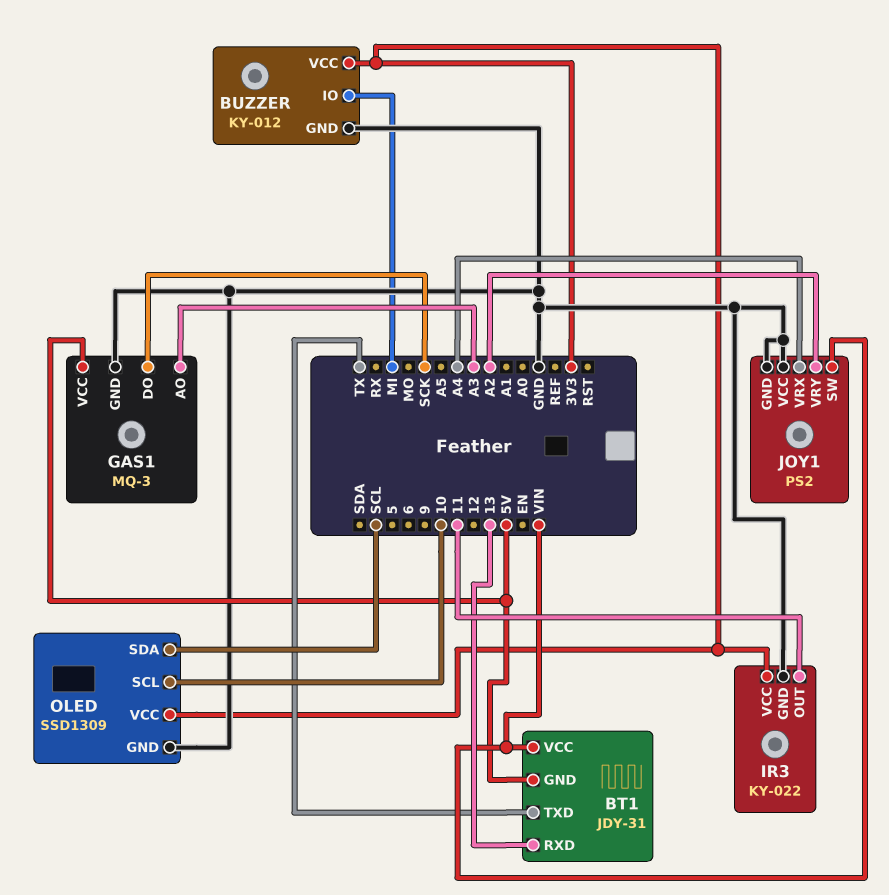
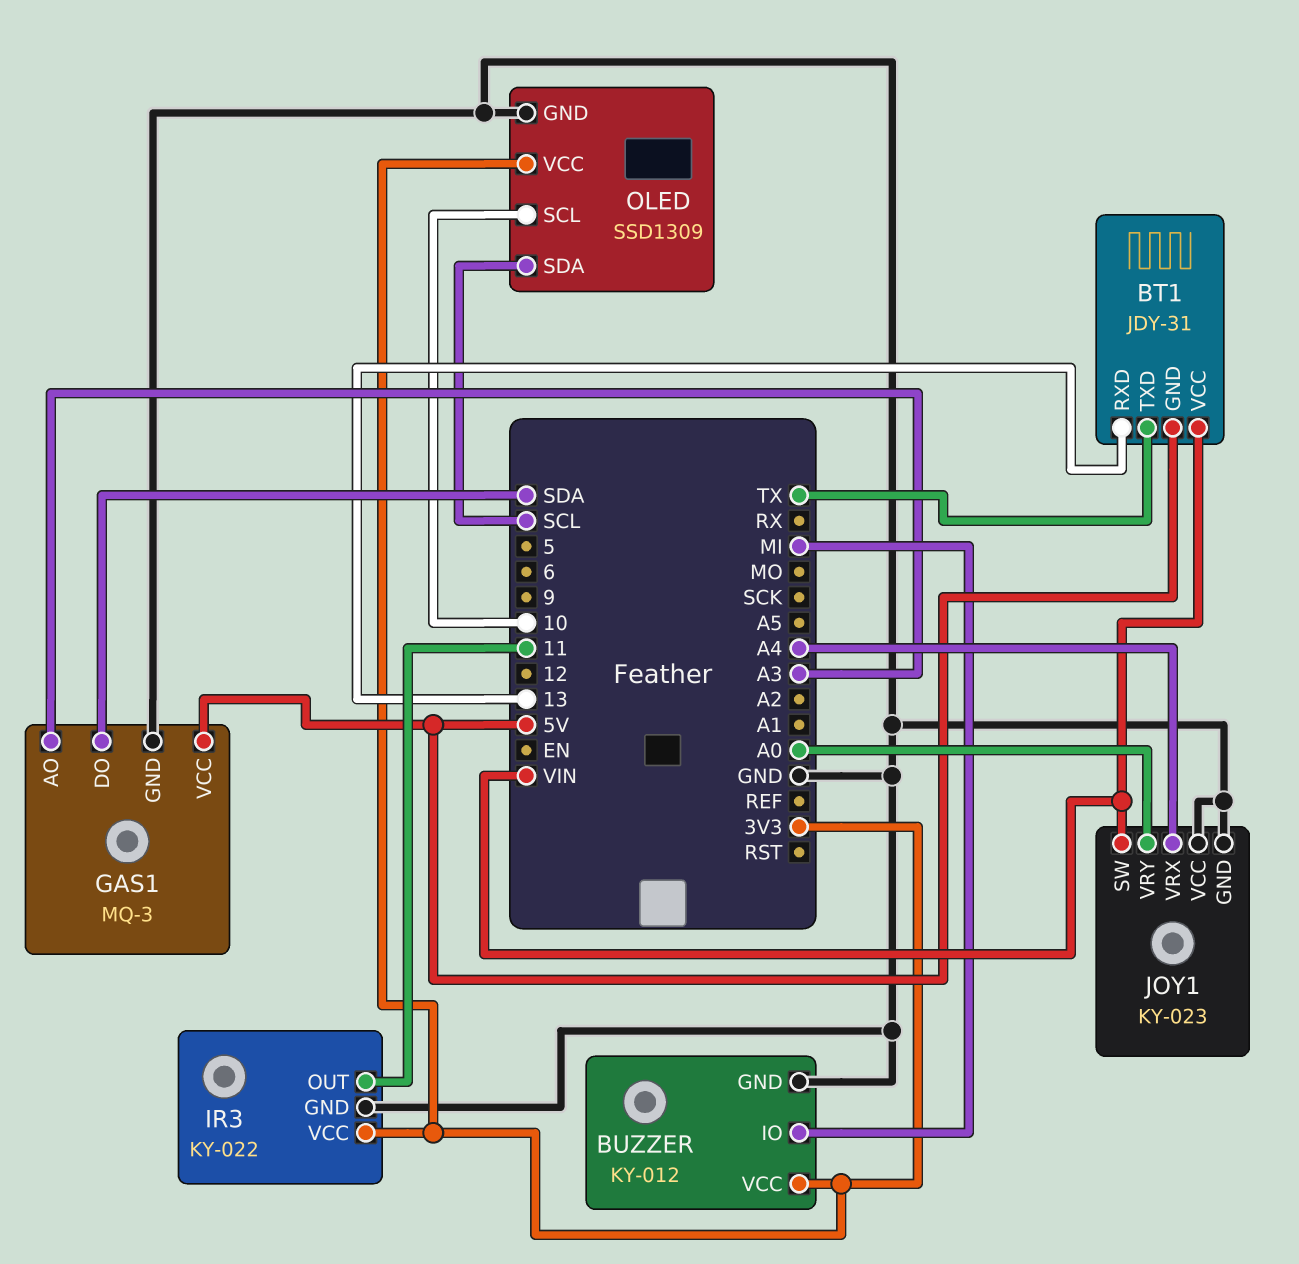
GAS1 pin DO: SCK -> SDA
JOY1: PS2 -> KY-023
JOY1 pin VRY: A2 -> A0

